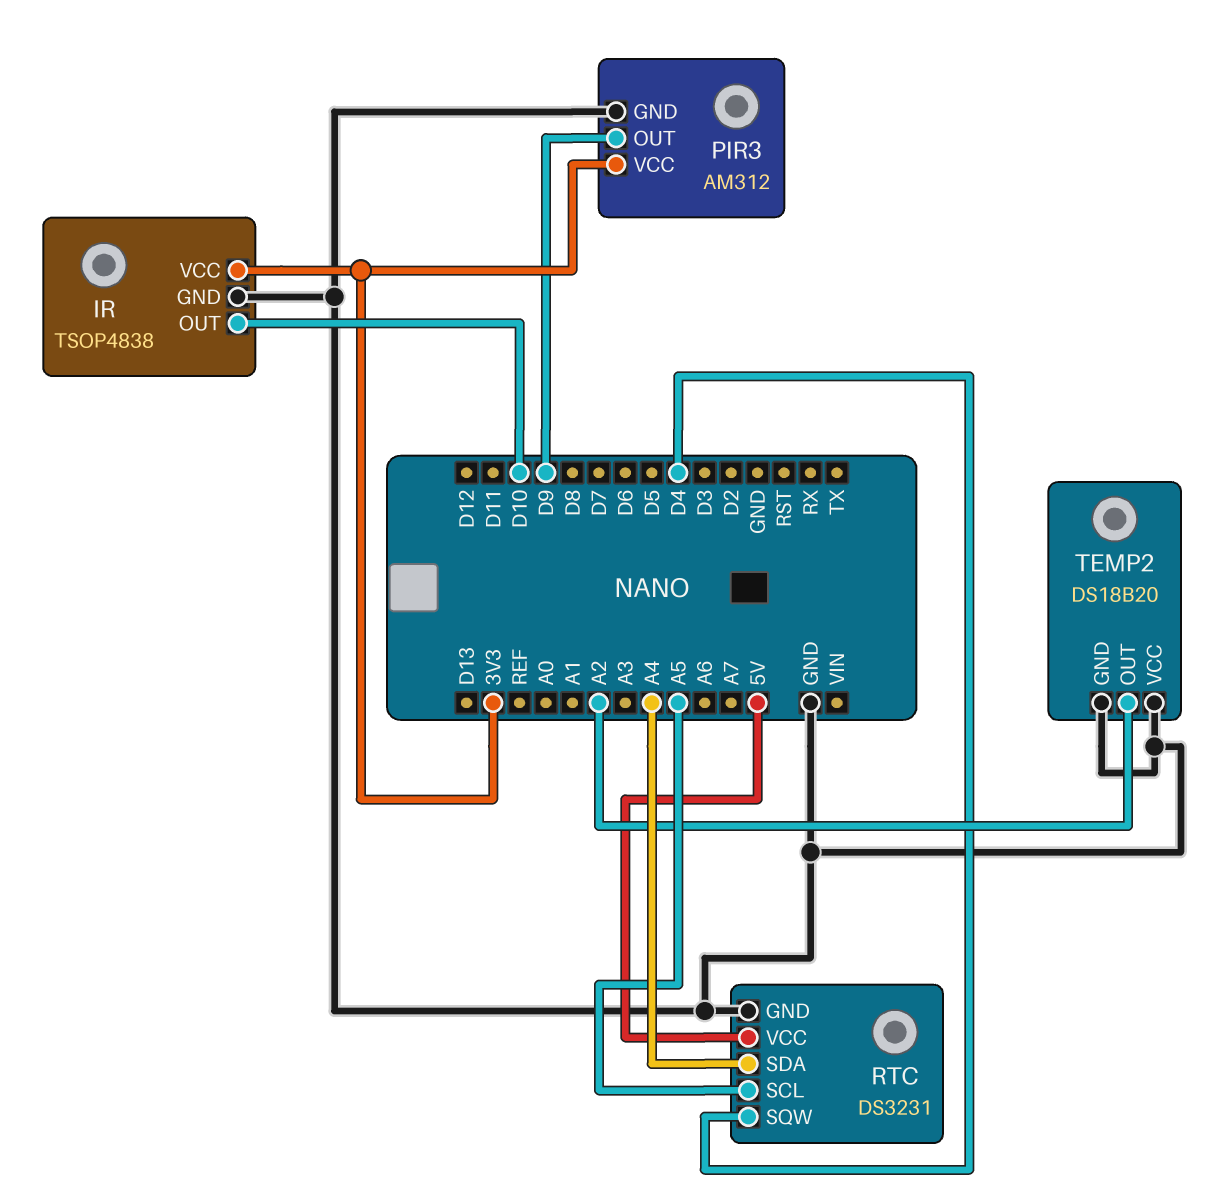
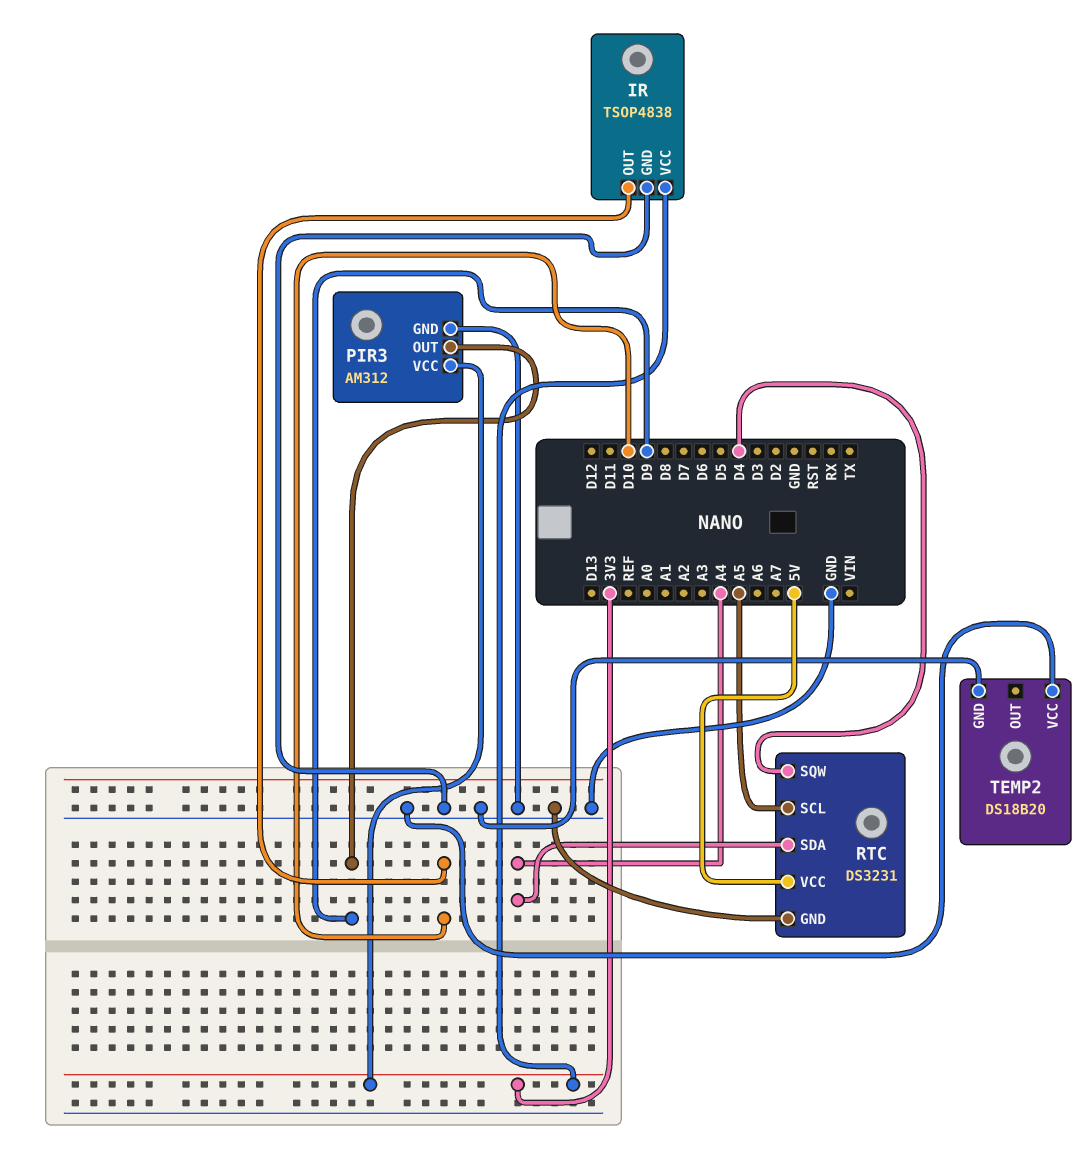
TEMP2 pin OUT: A2 -> none

